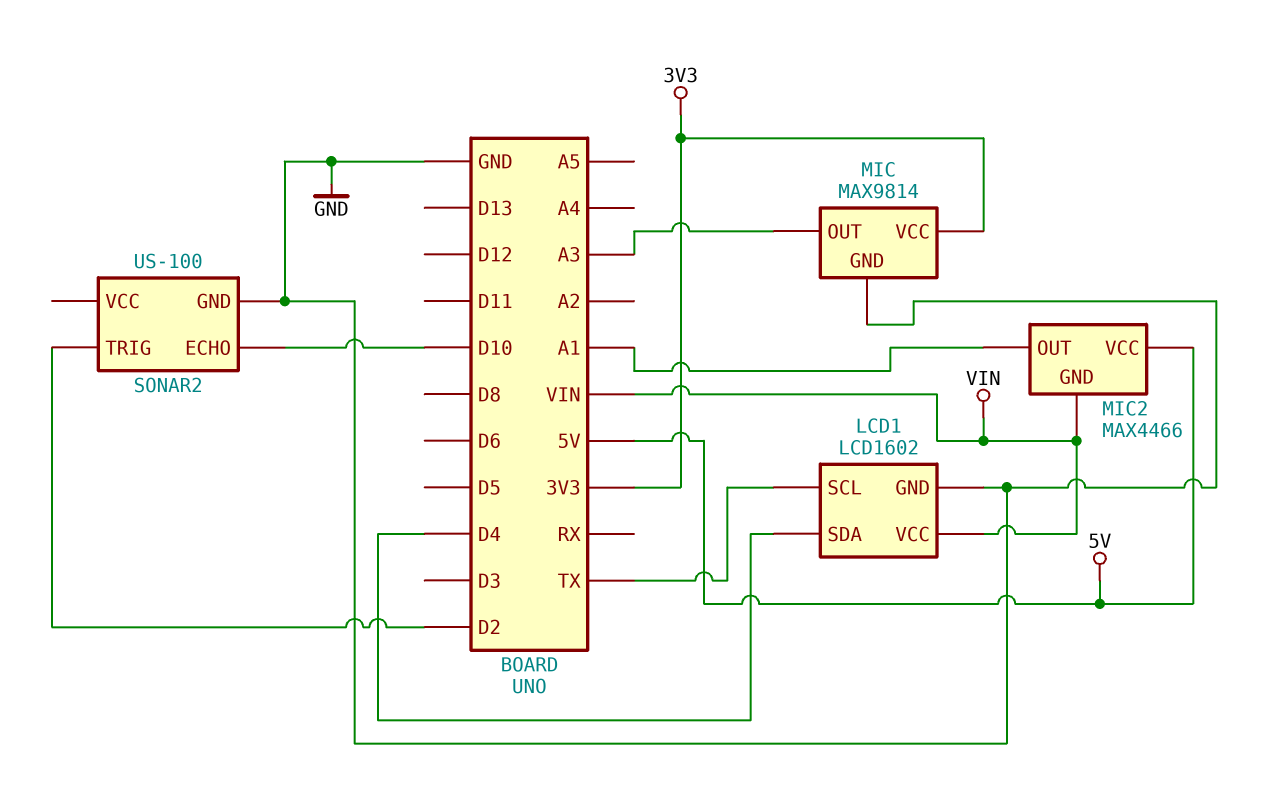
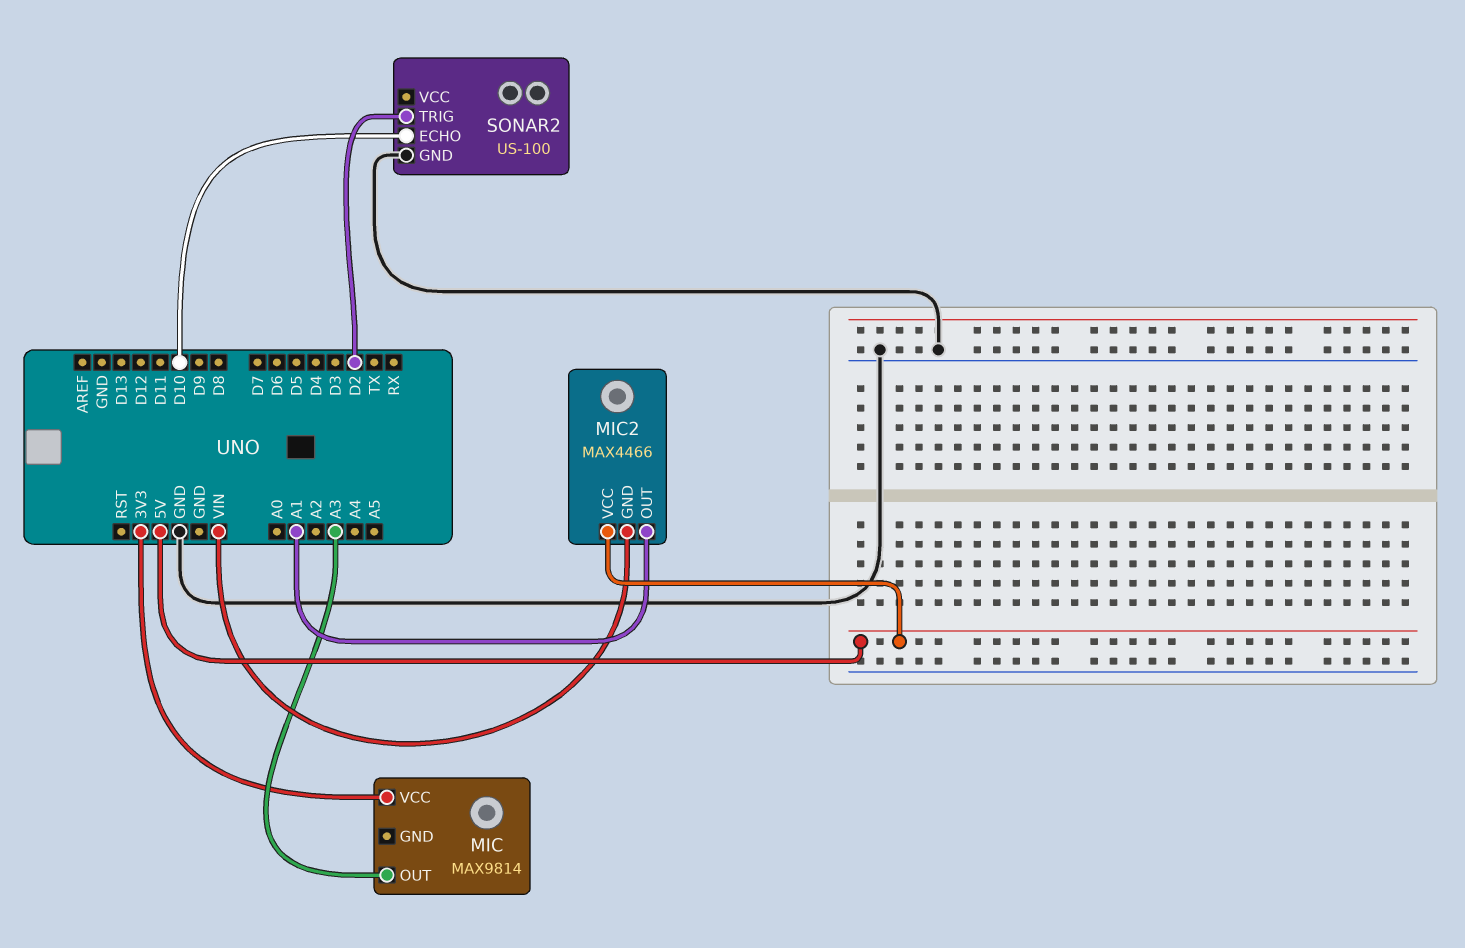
LCD1: LCD1602 -> none
LCD1 pin GND: GND -> none
LCD1 pin SCL: TX -> none
LCD1 pin SDA: D4 -> none
LCD1 pin VCC: VIN -> none
MIC pin GND: GND -> none

